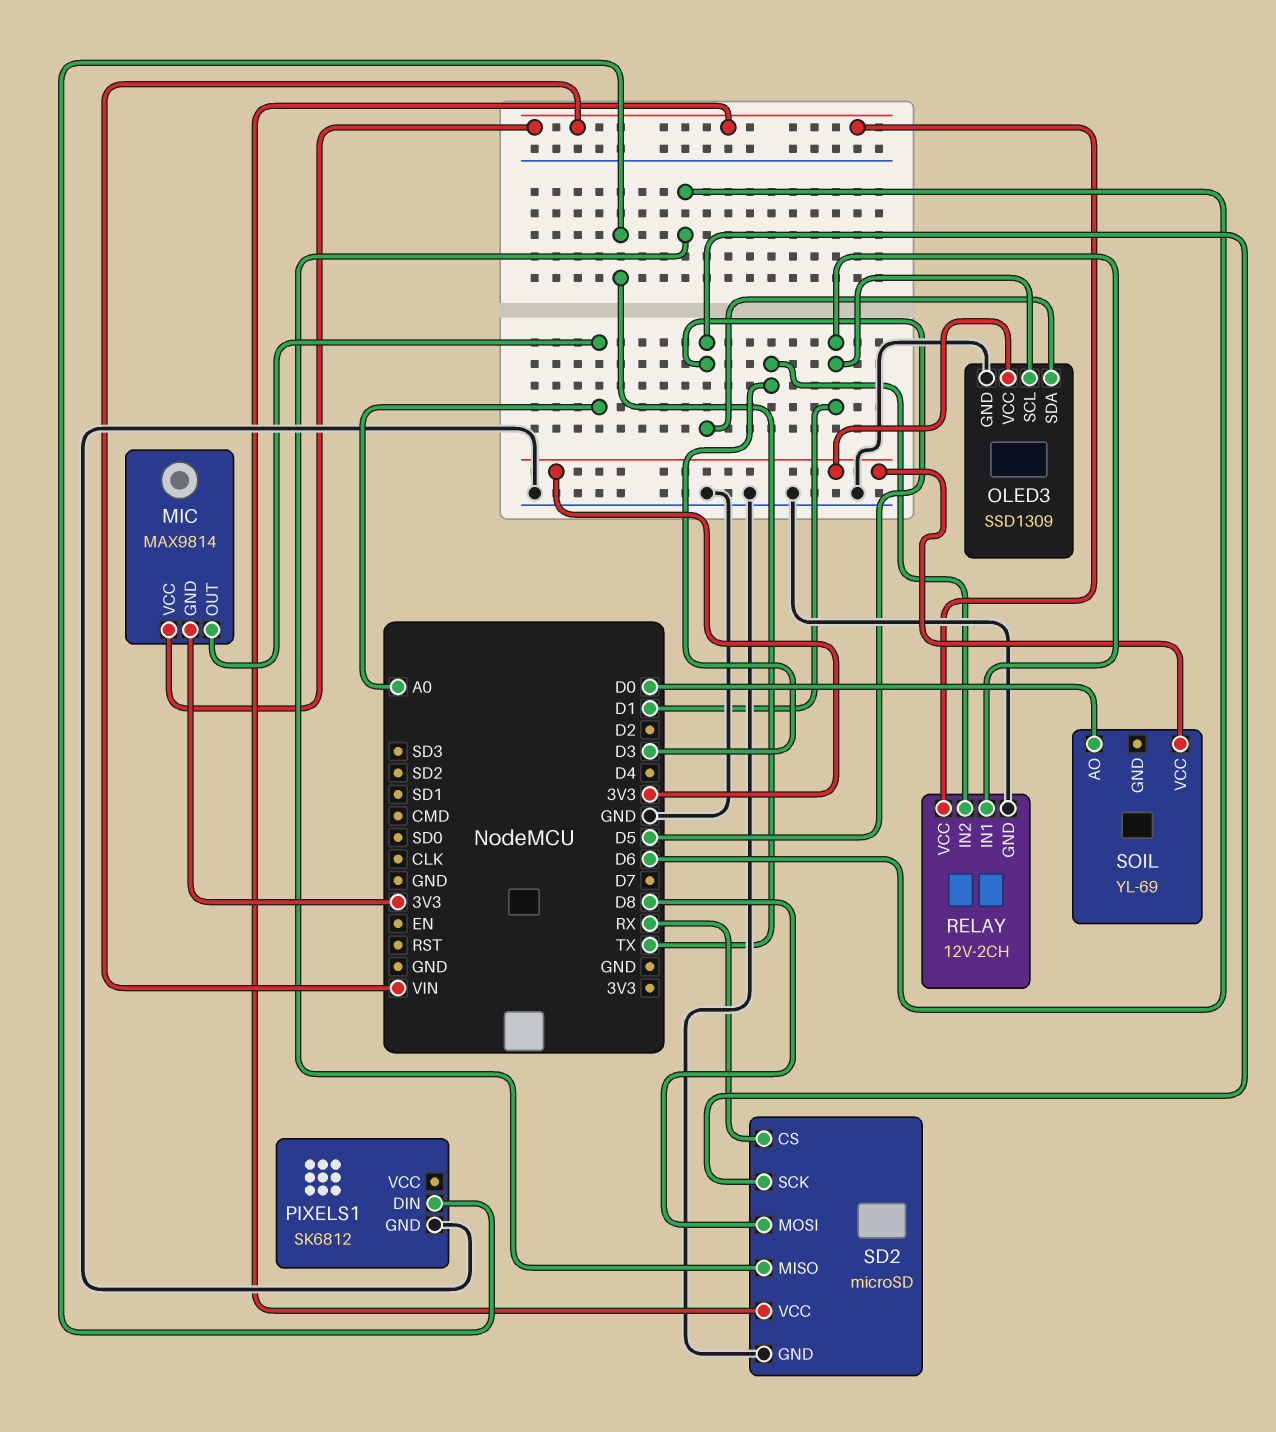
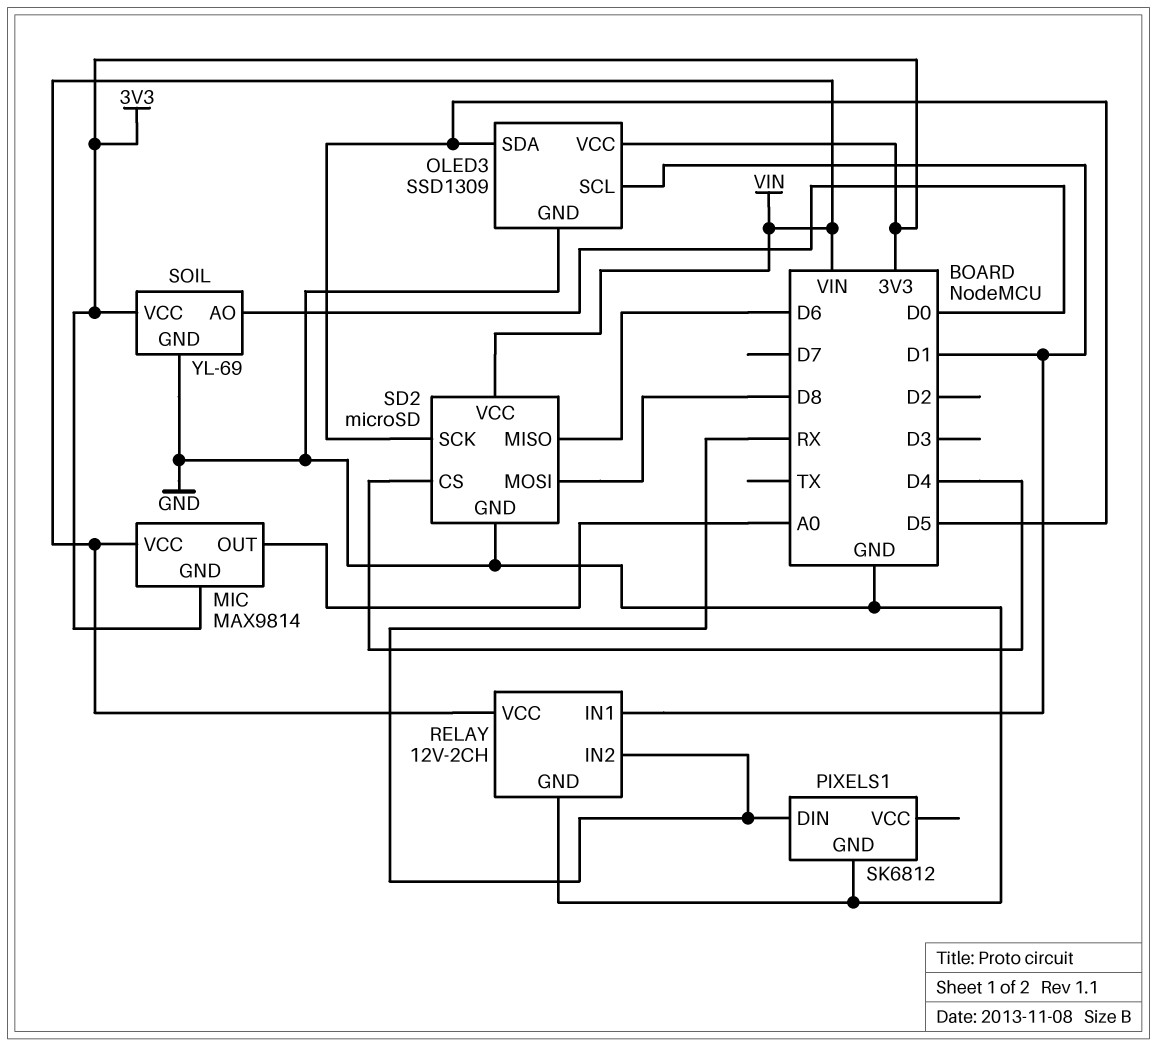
PIXELS1 pin DIN: TX -> RX
RELAY pin IN2: D3 -> RX
SD2 pin CS: RX -> D4
SOIL pin GND: none -> GND

